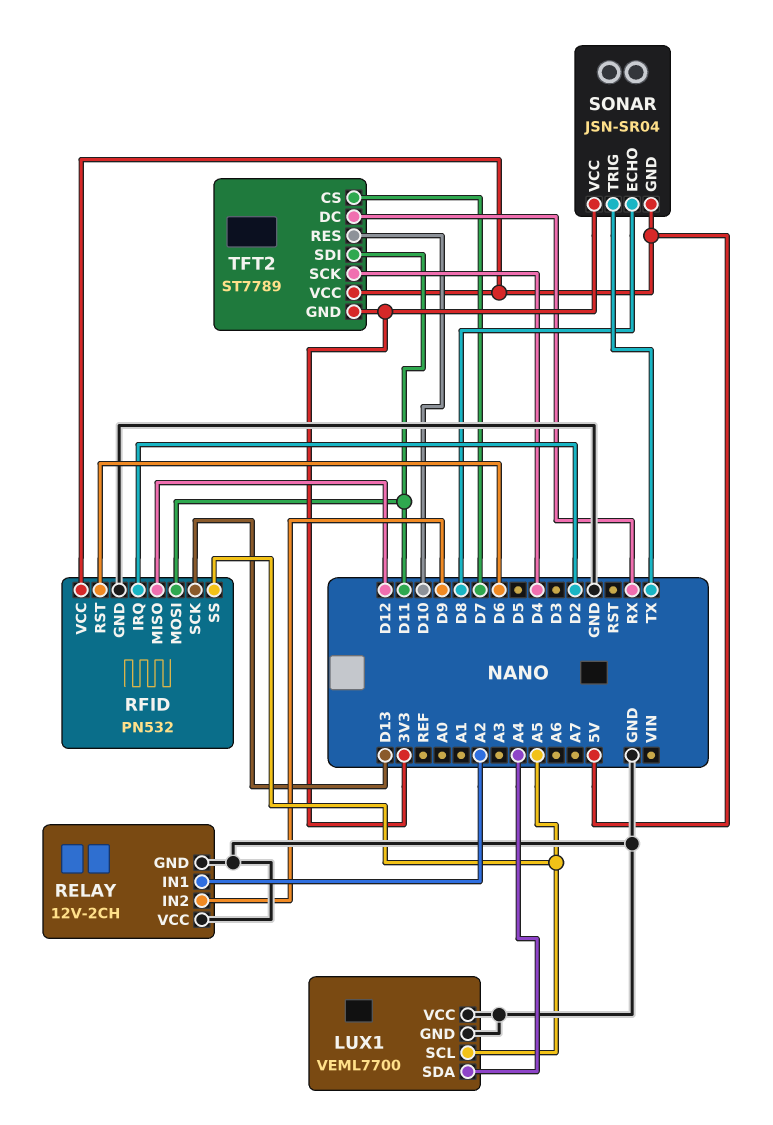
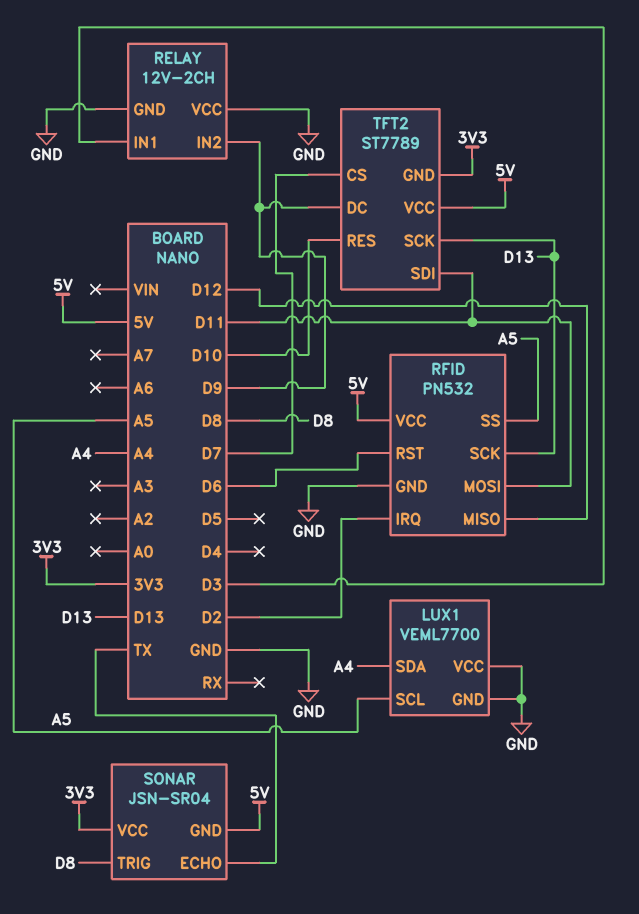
RELAY pin IN1: A2 -> D3
SONAR pin ECHO: D8 -> TX
SONAR pin TRIG: TX -> D8
TFT2 pin DC: RX -> D9
TFT2 pin SCK: D4 -> D13

